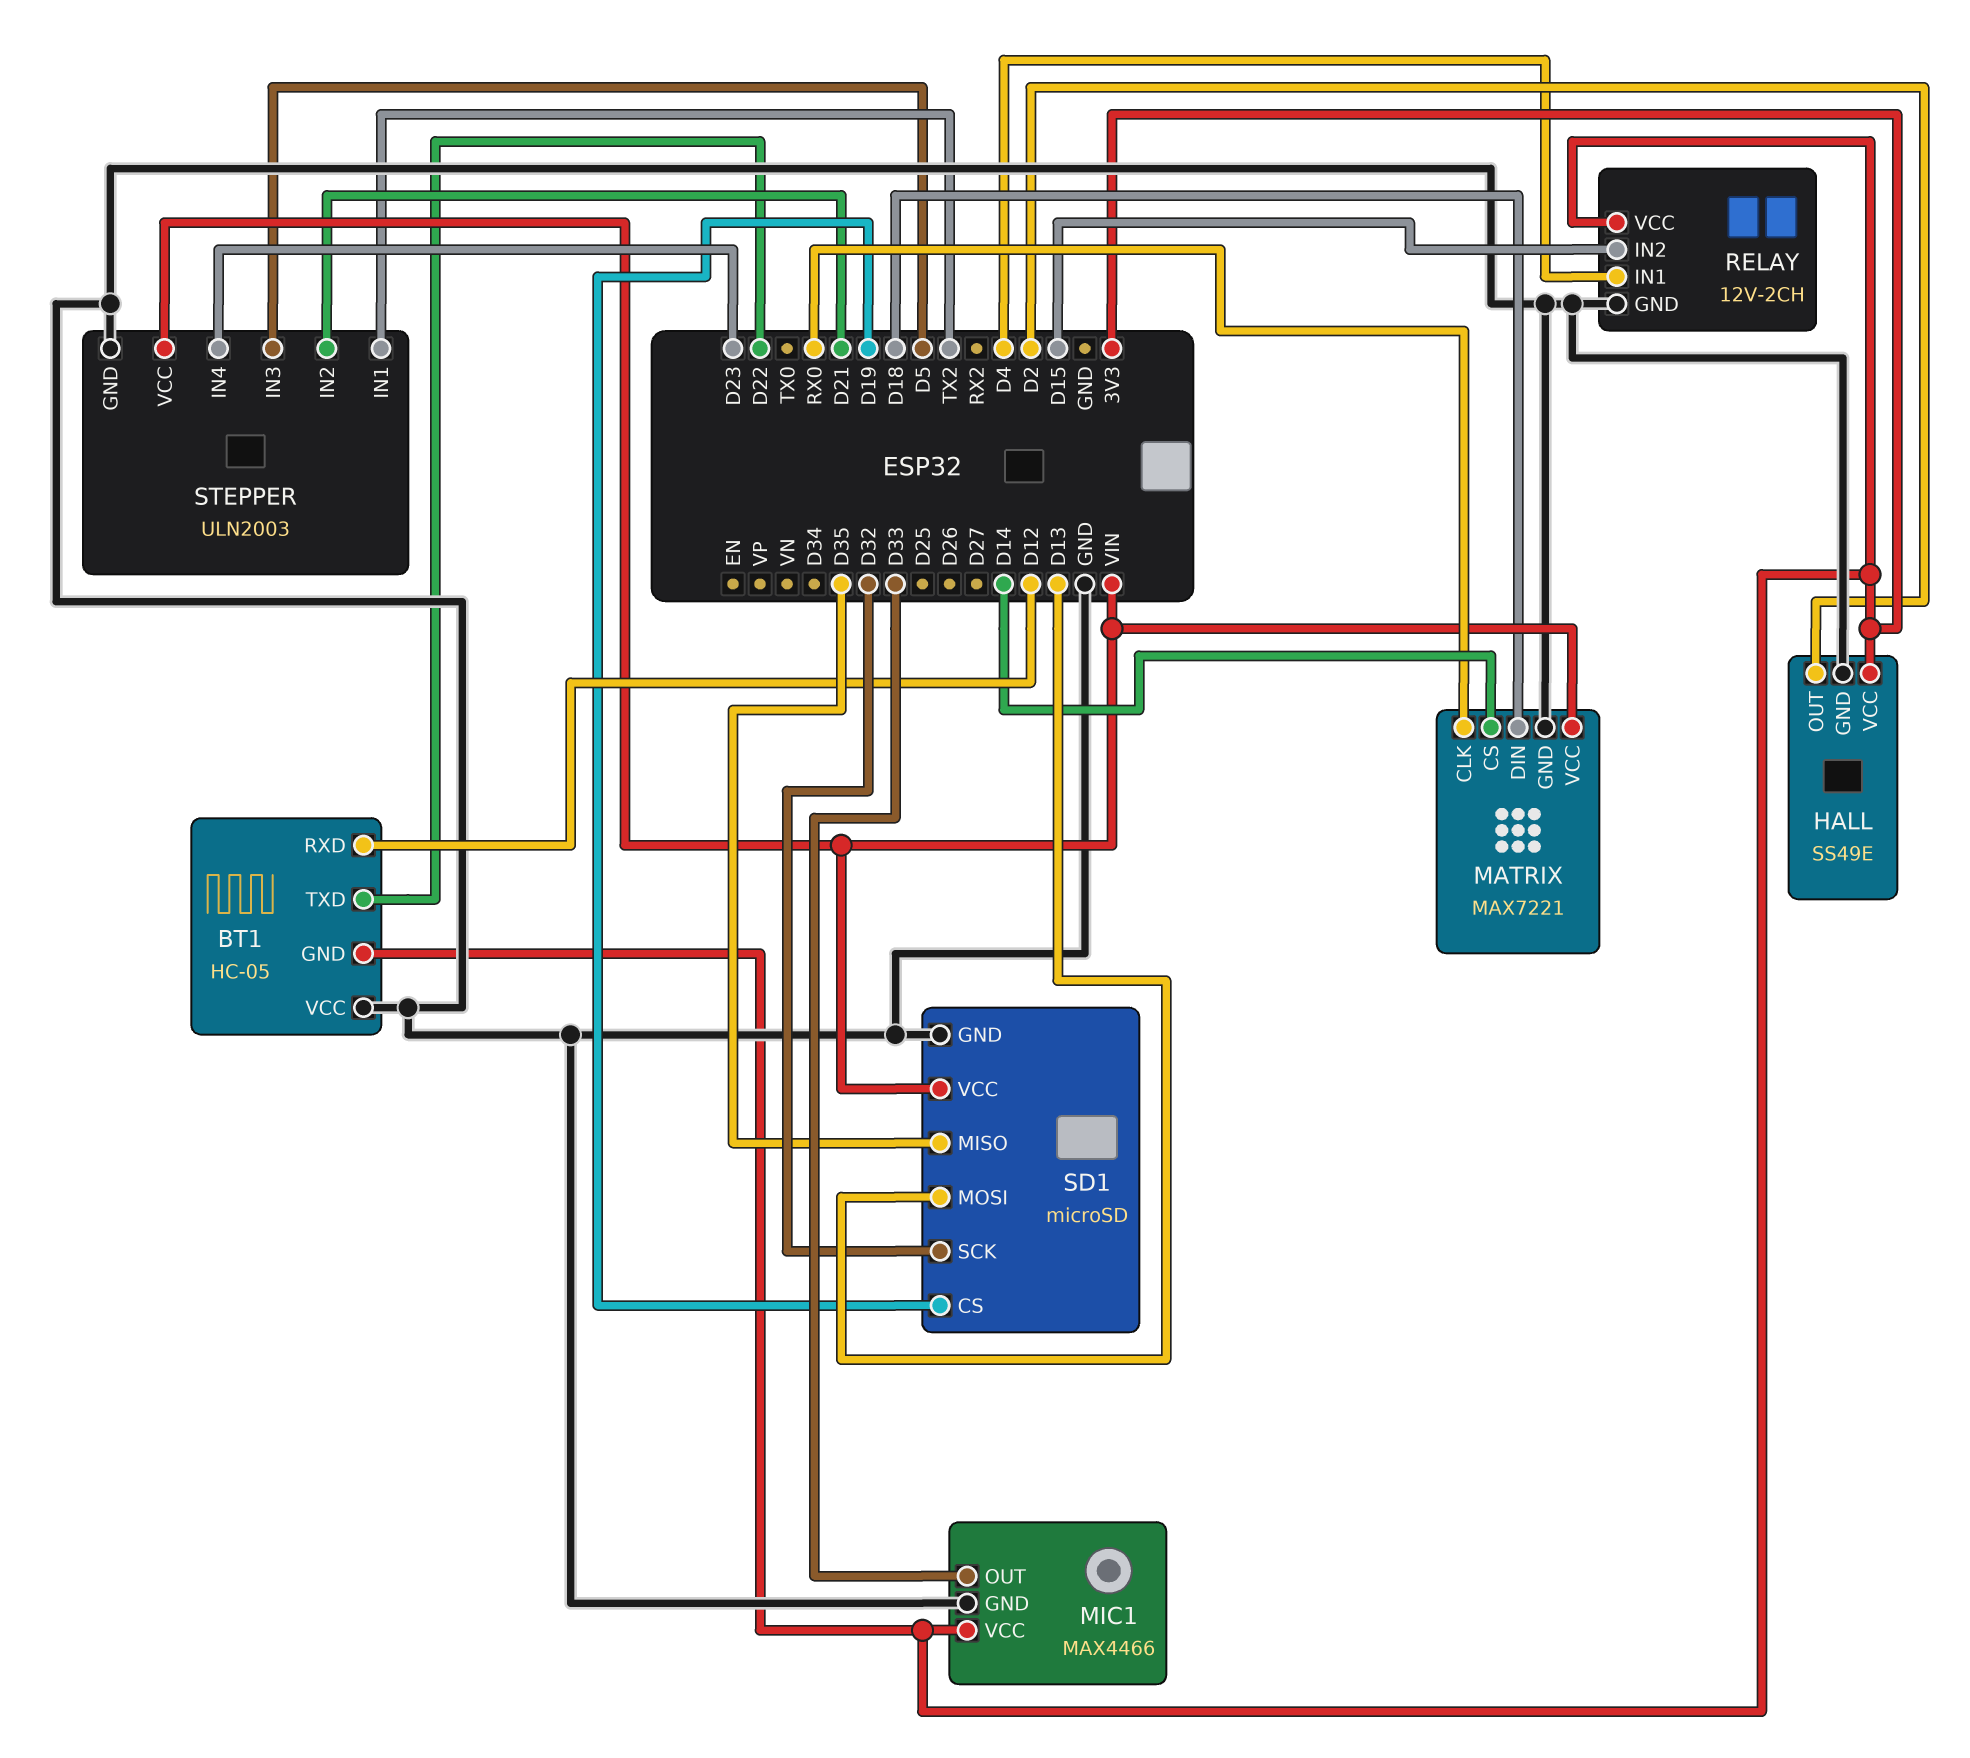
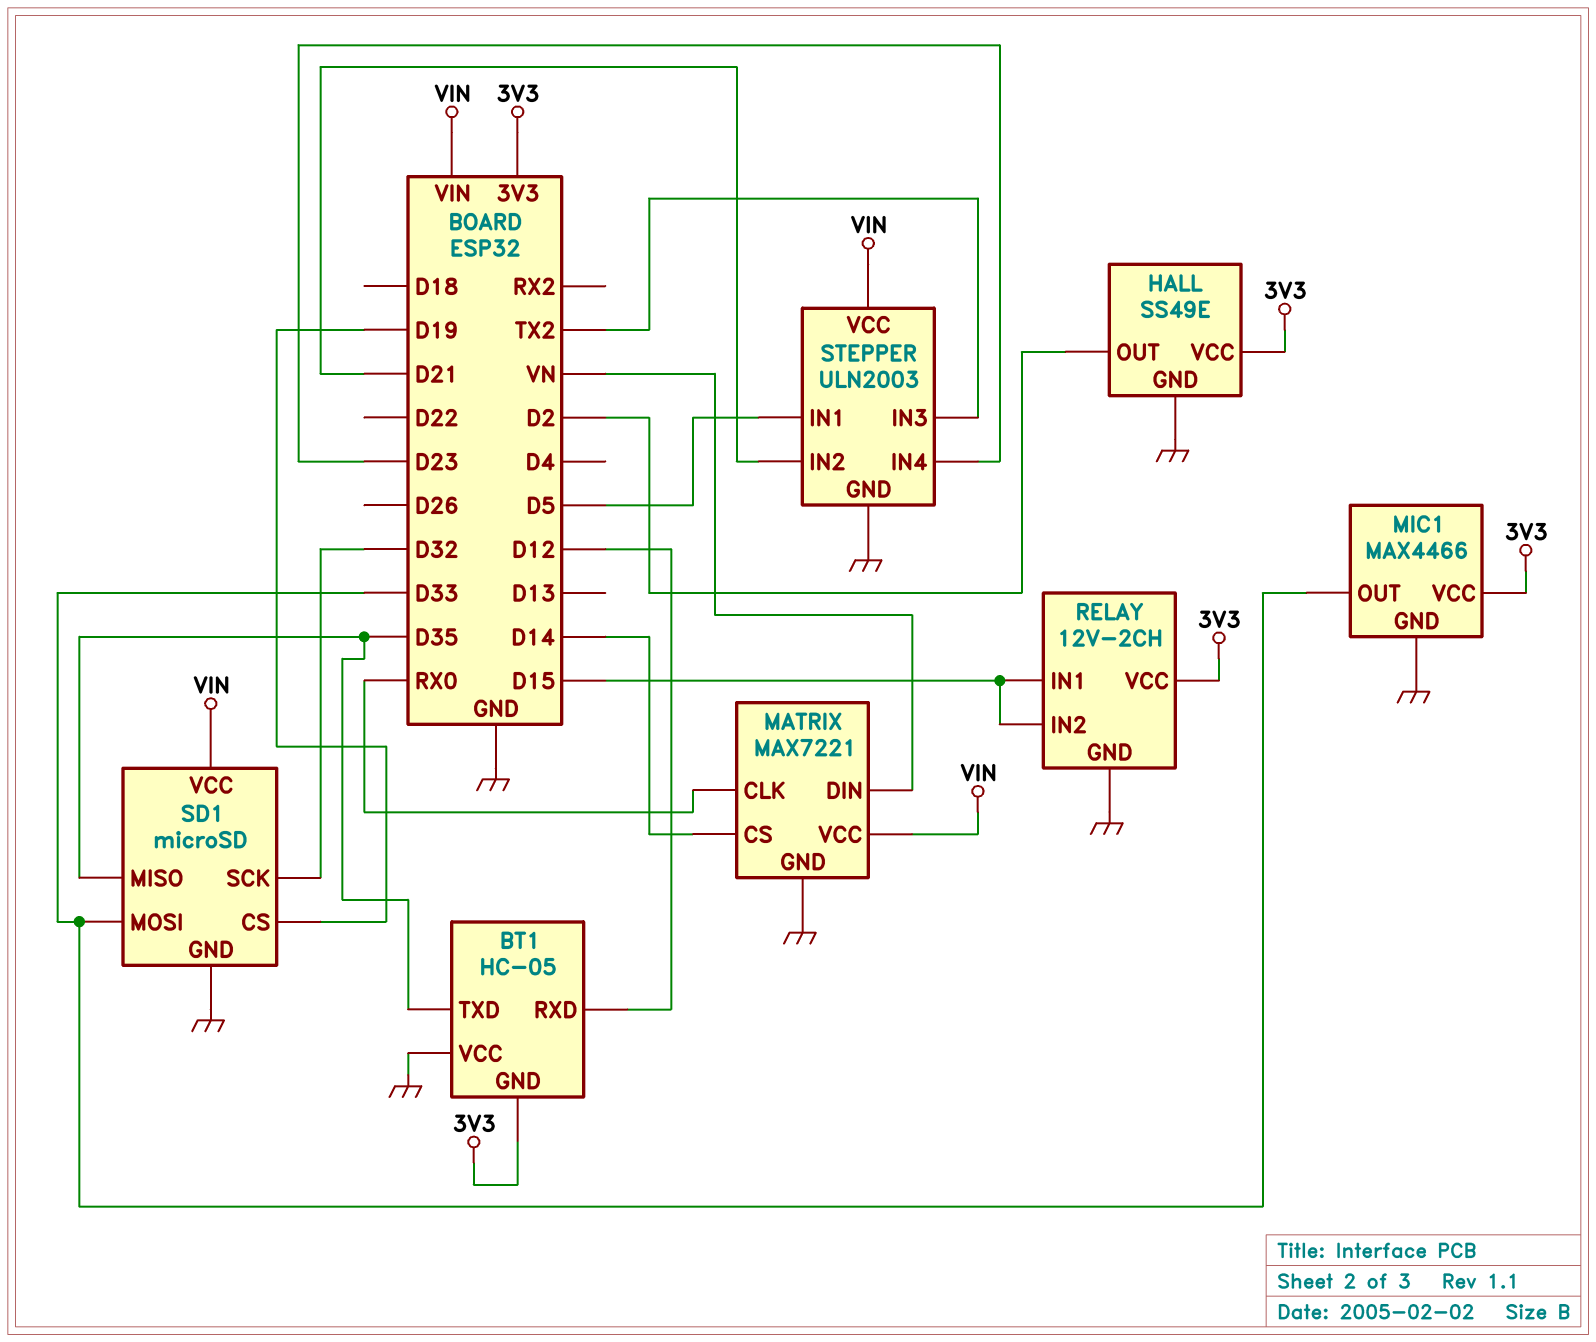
BT1 pin TXD: D22 -> D35
MATRIX pin DIN: D18 -> VN
RELAY pin IN1: D4 -> D15
SD1 pin MOSI: D13 -> D33
STEPPER pin IN1: TX2 -> D5
STEPPER pin IN3: D5 -> TX2

